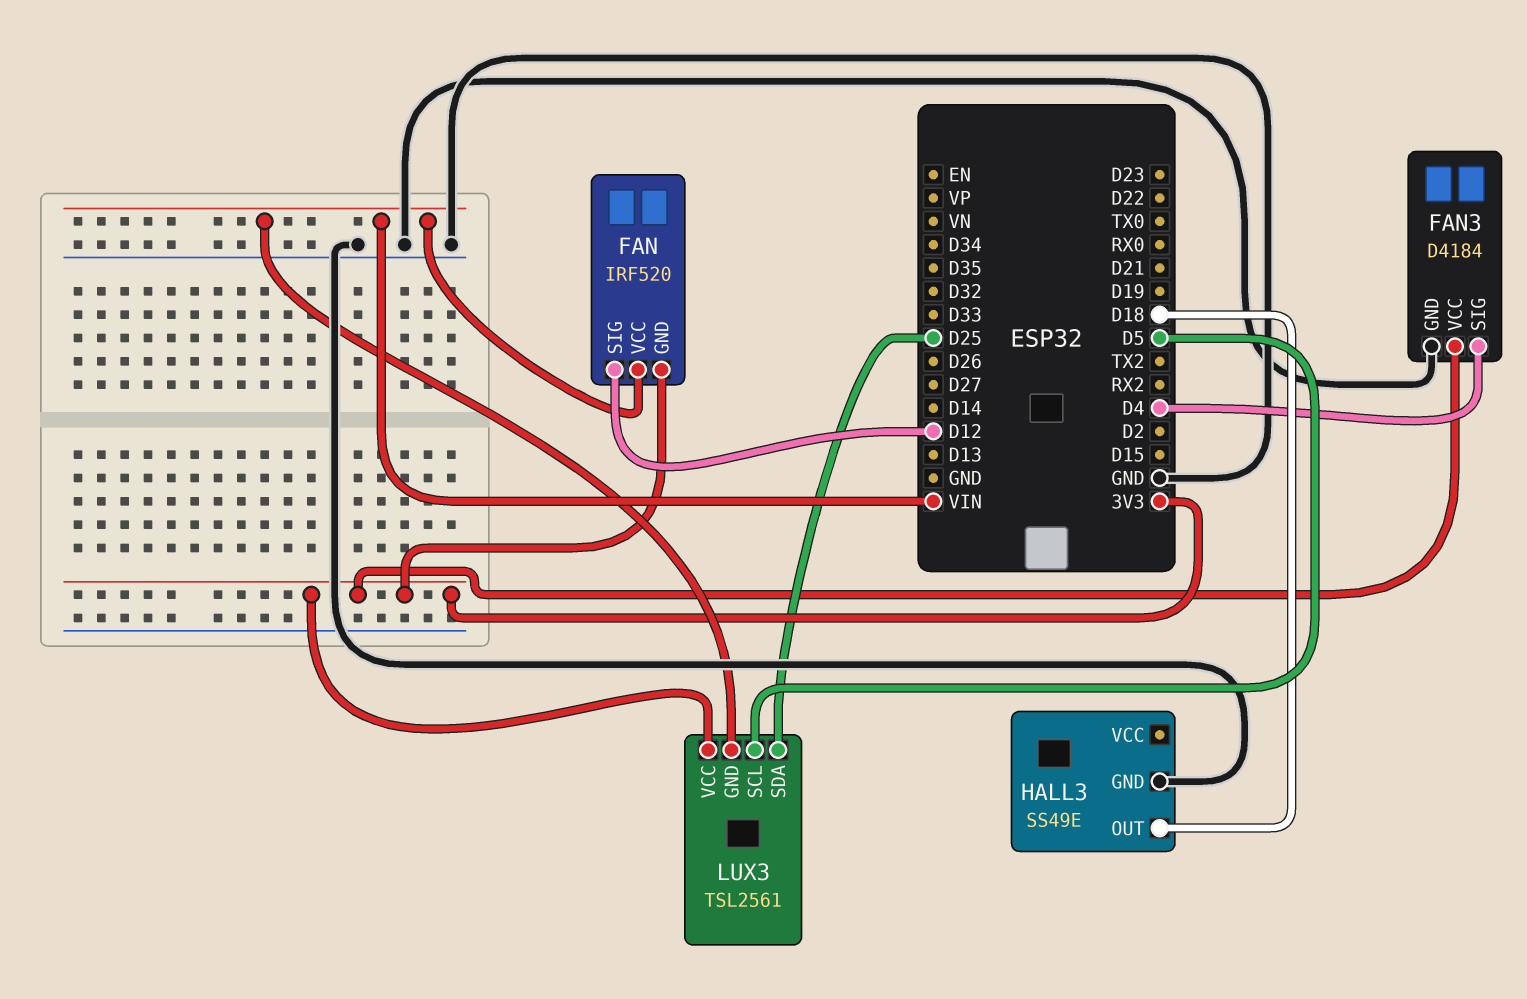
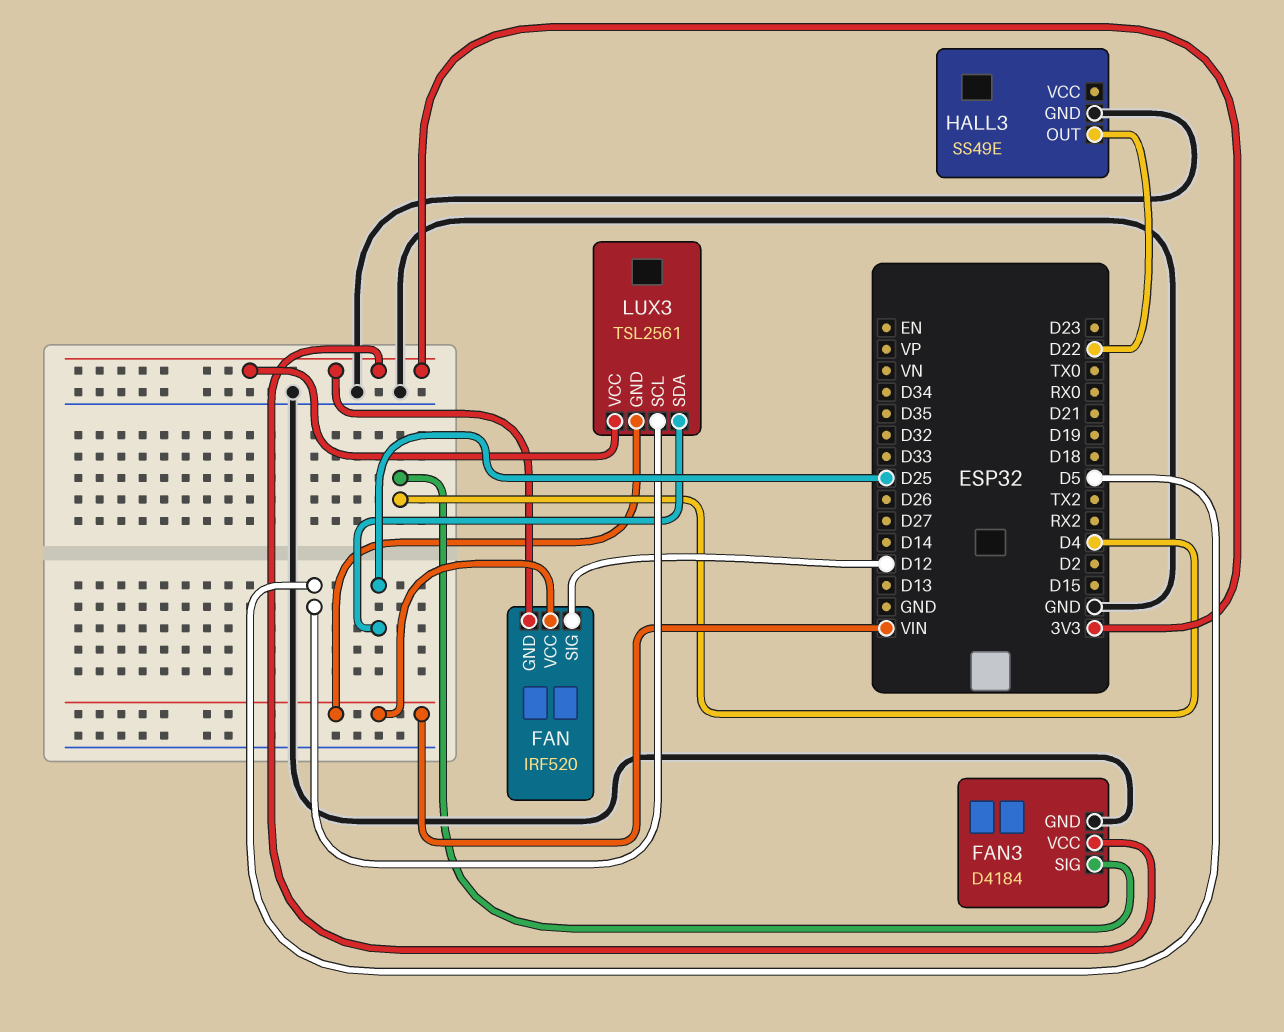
HALL3 pin OUT: D18 -> D22

